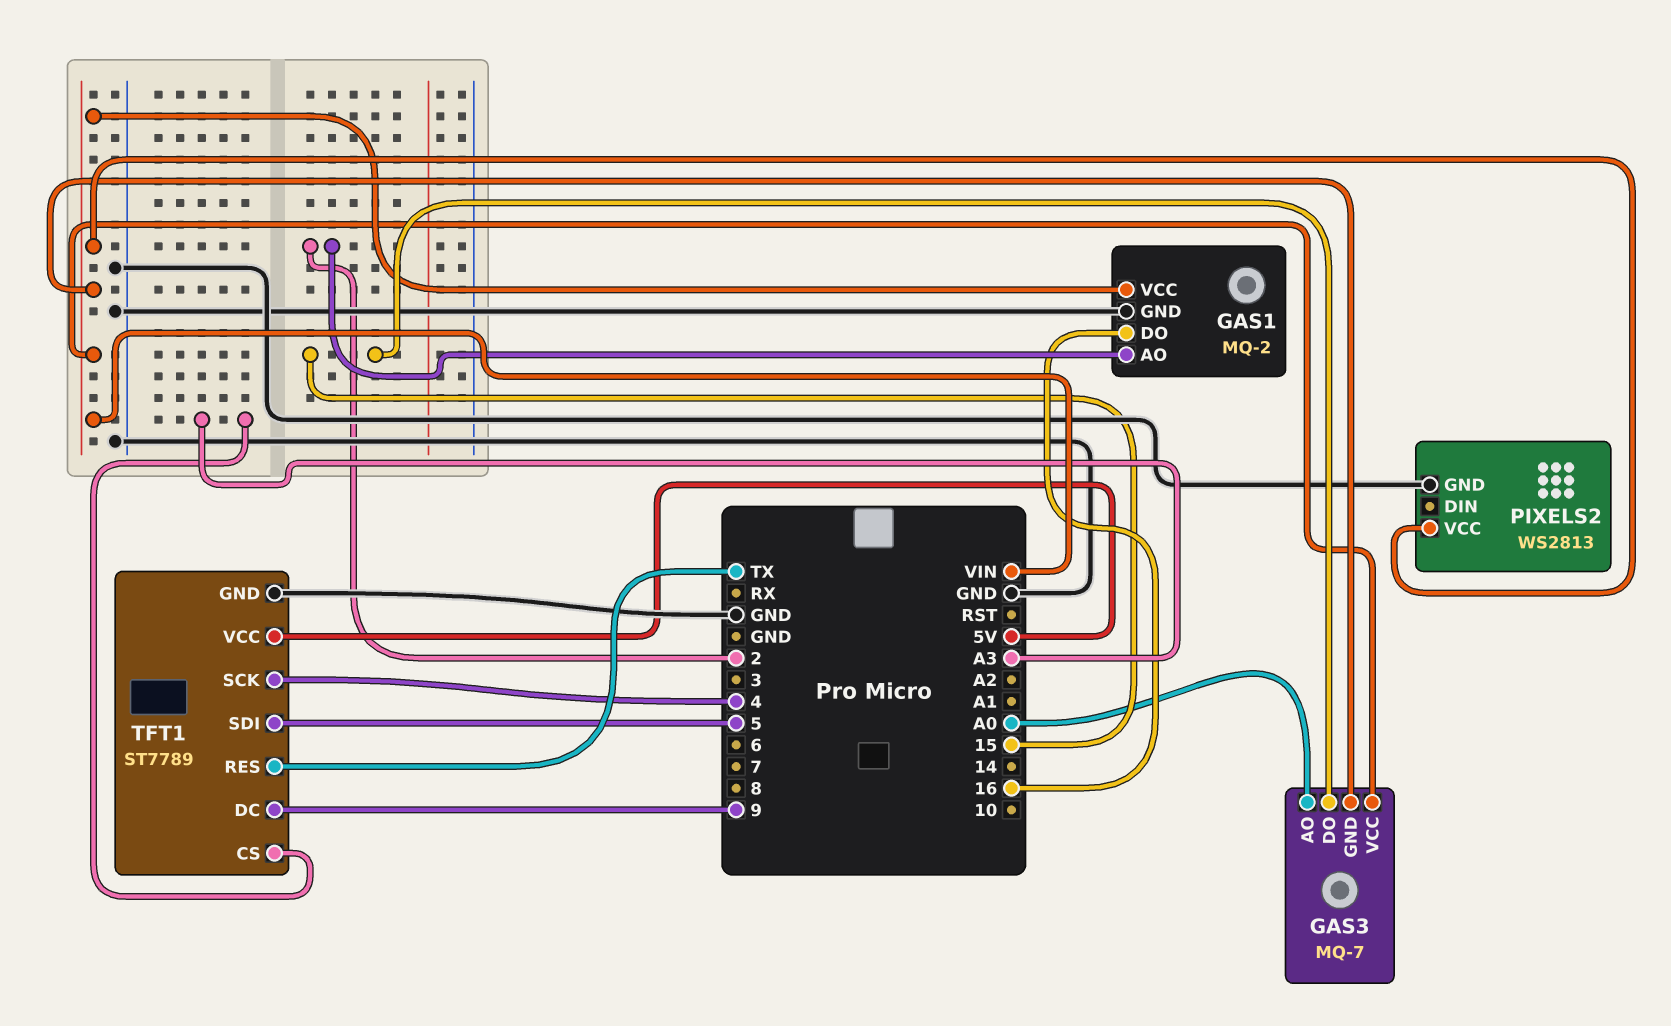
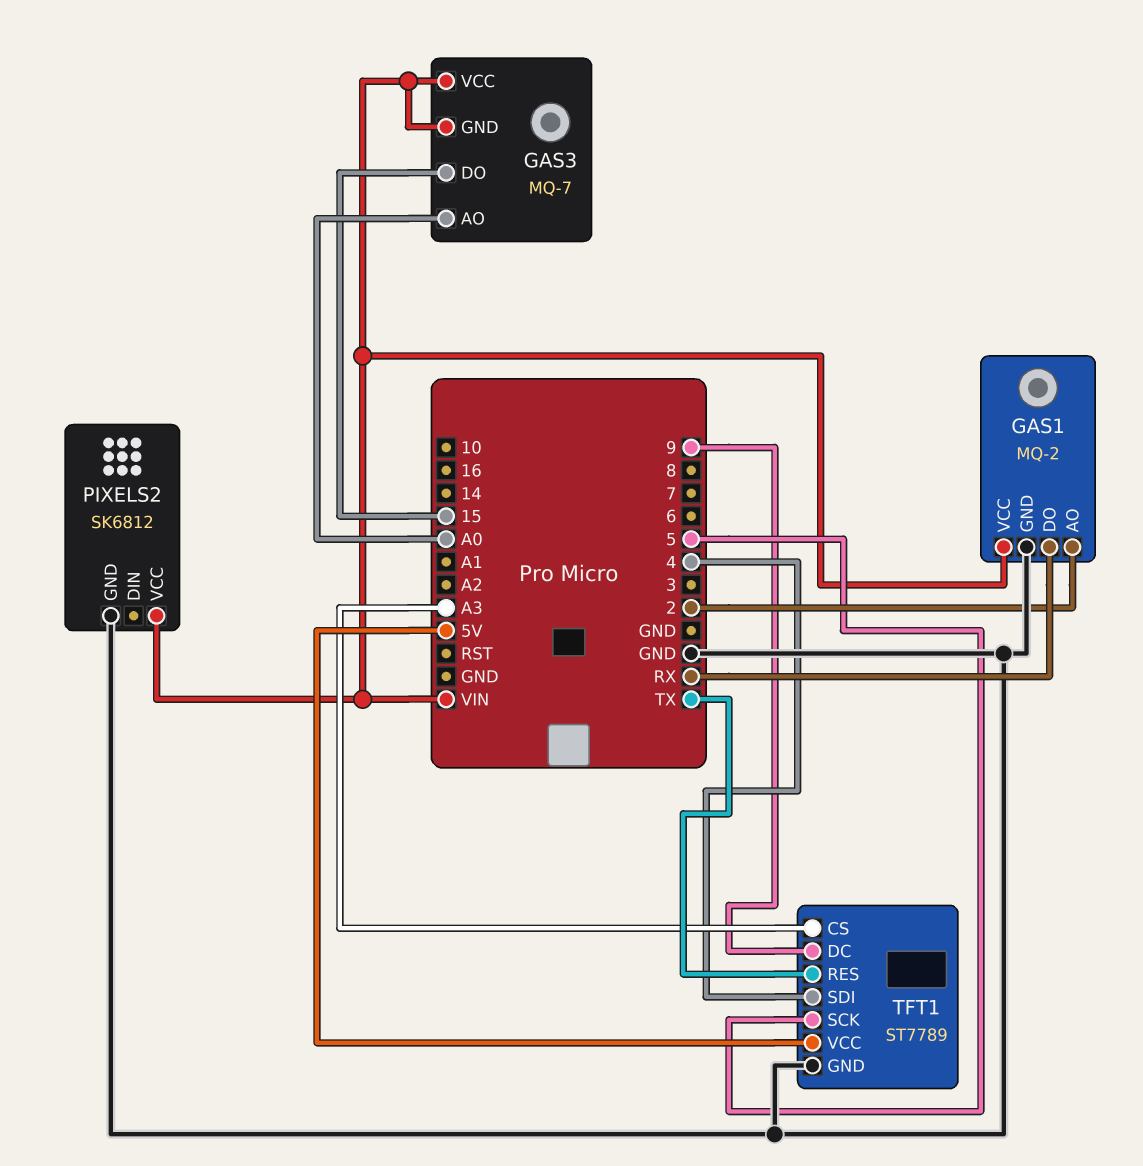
GAS1 pin DO: 16 -> RX
PIXELS2: WS2813 -> SK6812
TFT1 pin SCK: 4 -> 5
TFT1 pin SDI: 5 -> 4

